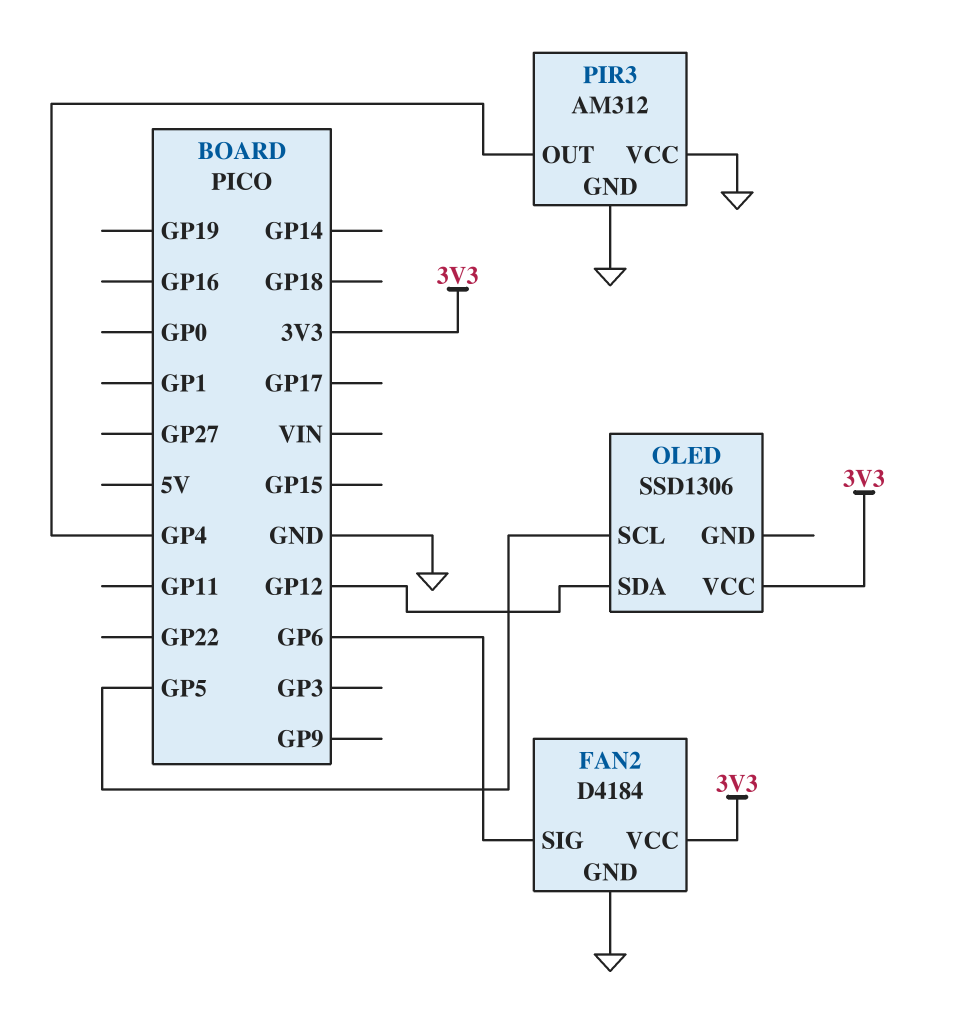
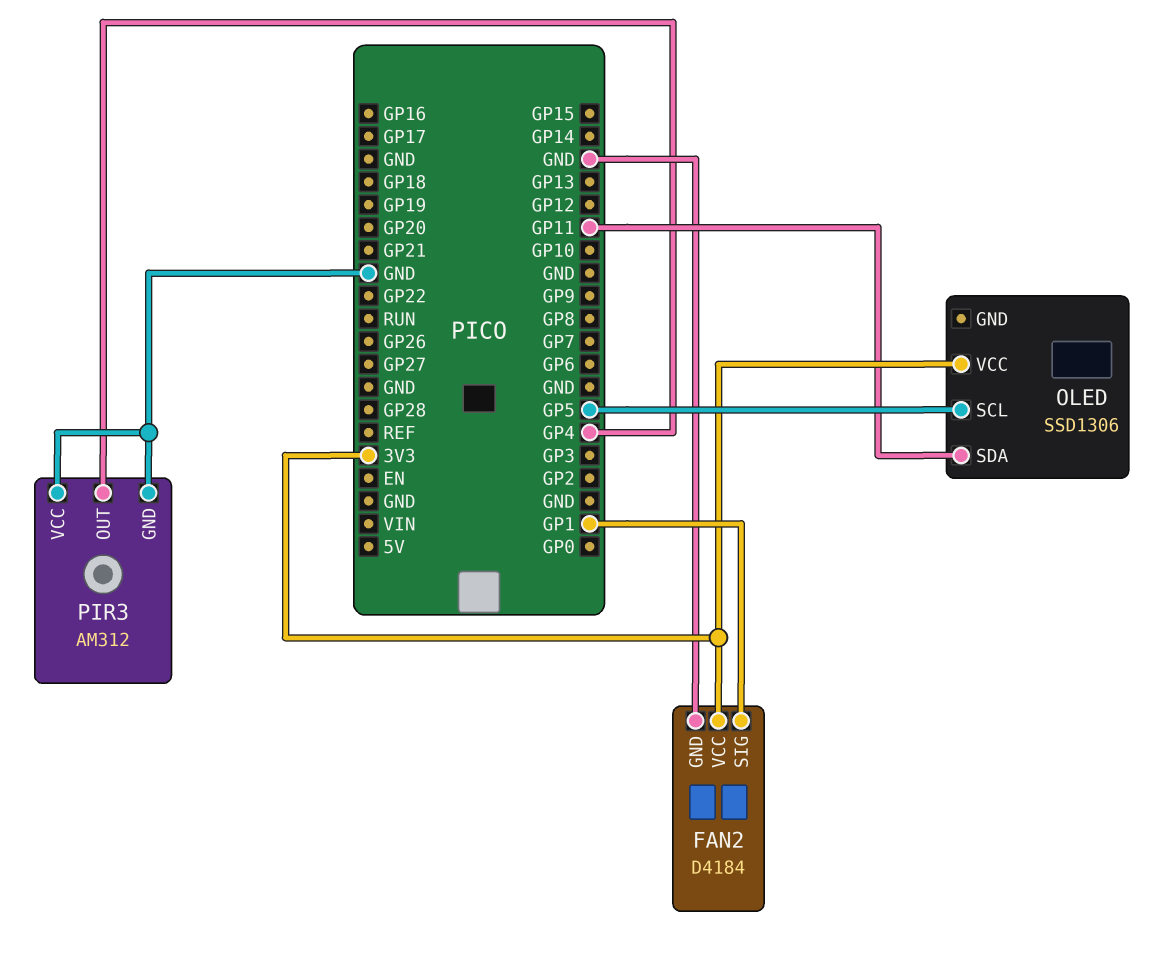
FAN2 pin SIG: GP6 -> GP1
OLED pin SDA: GP12 -> GP11

